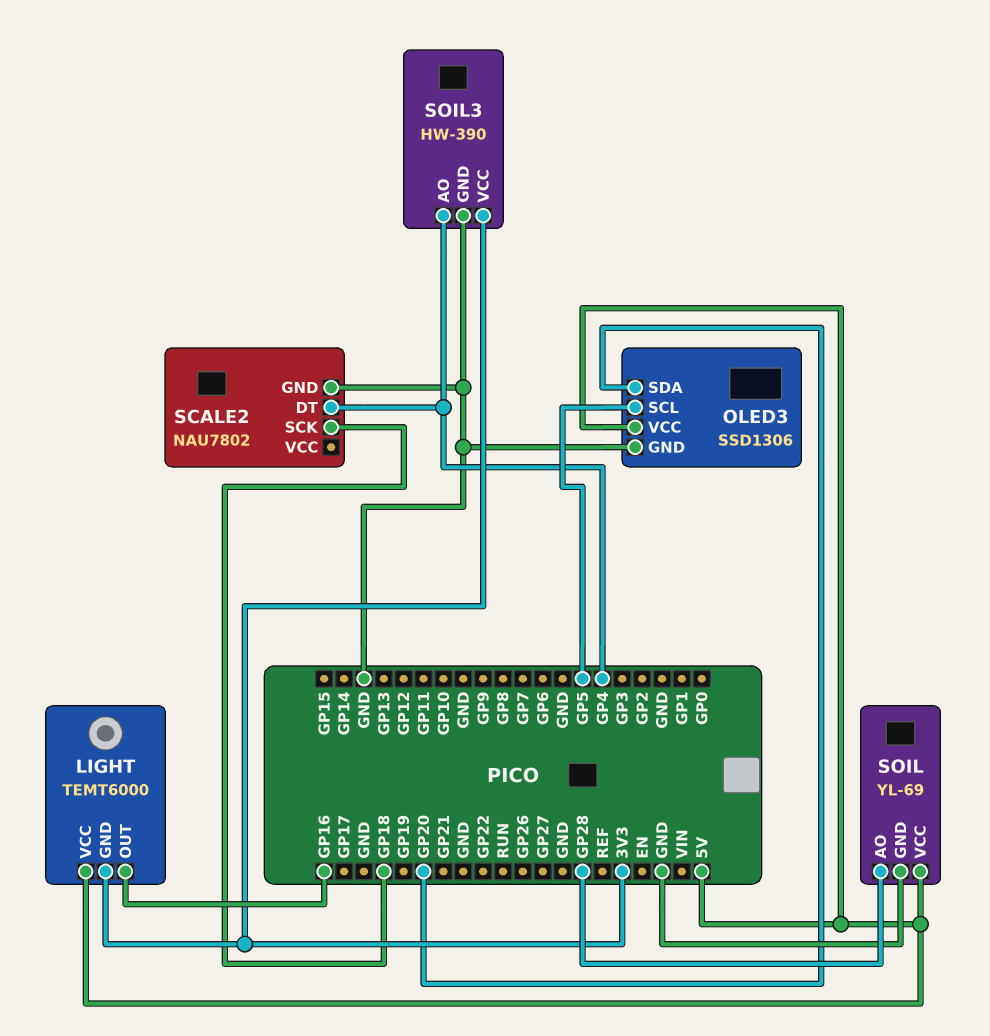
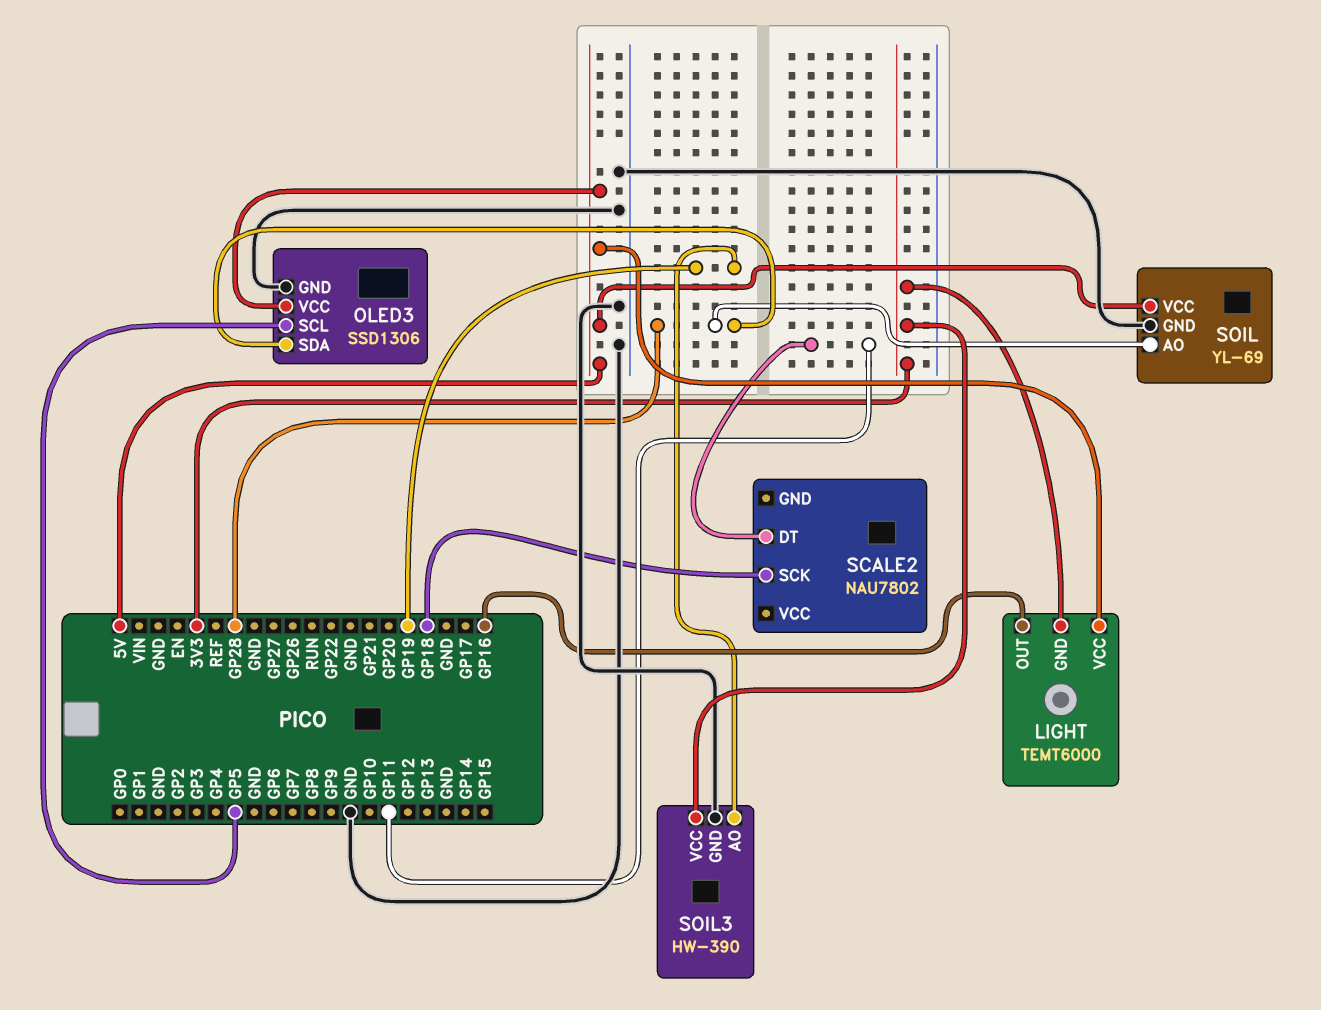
OLED3 pin SDA: GP20 -> GP28
SCALE2 pin DT: GP4 -> GP11
SCALE2 pin GND: GND -> none
SOIL3 pin AO: GP4 -> GP19

